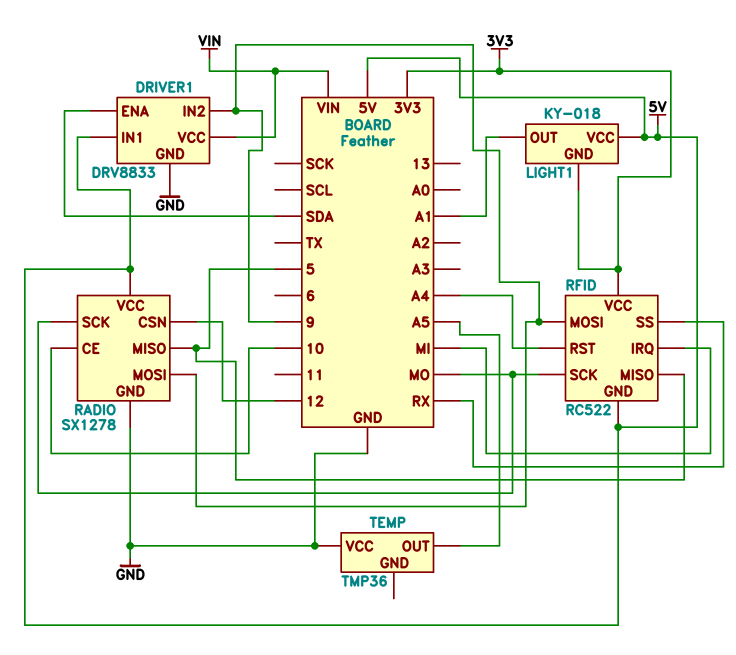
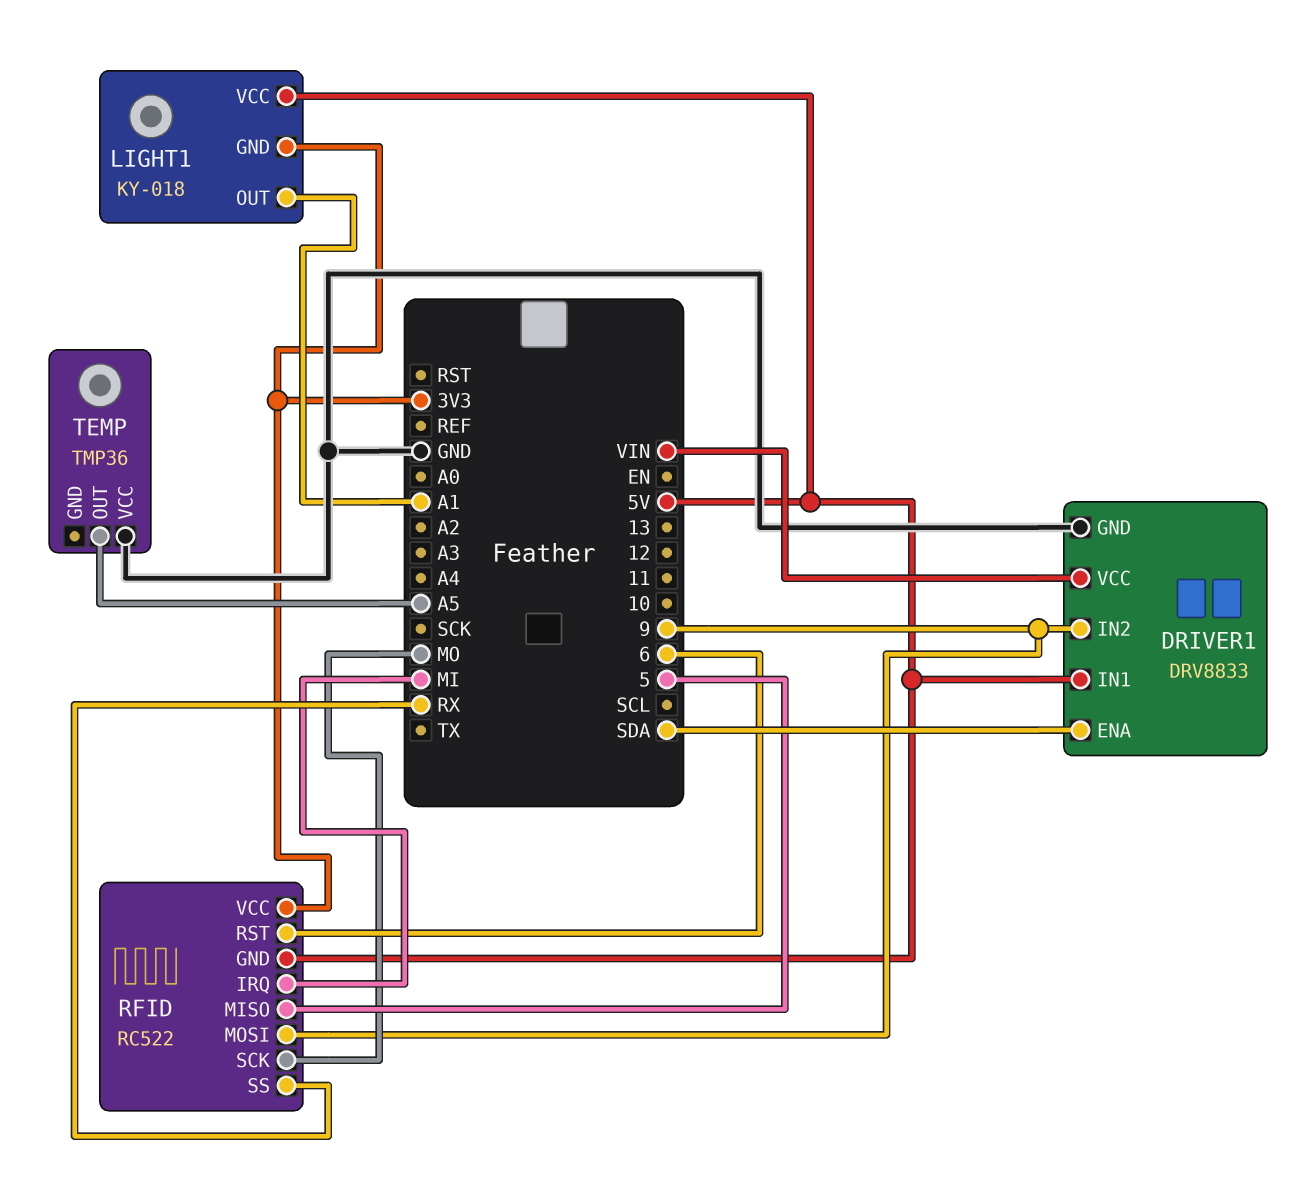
RADIO: SX1278 -> none
RADIO pin CE: 10 -> none
RADIO pin CSN: 12 -> none
RADIO pin GND: GND -> none
RADIO pin MISO: 5 -> none
RADIO pin MOSI: 9 -> none
RADIO pin SCK: MO -> none
RADIO pin VCC: 5V -> none
RFID pin RST: A4 -> 6

